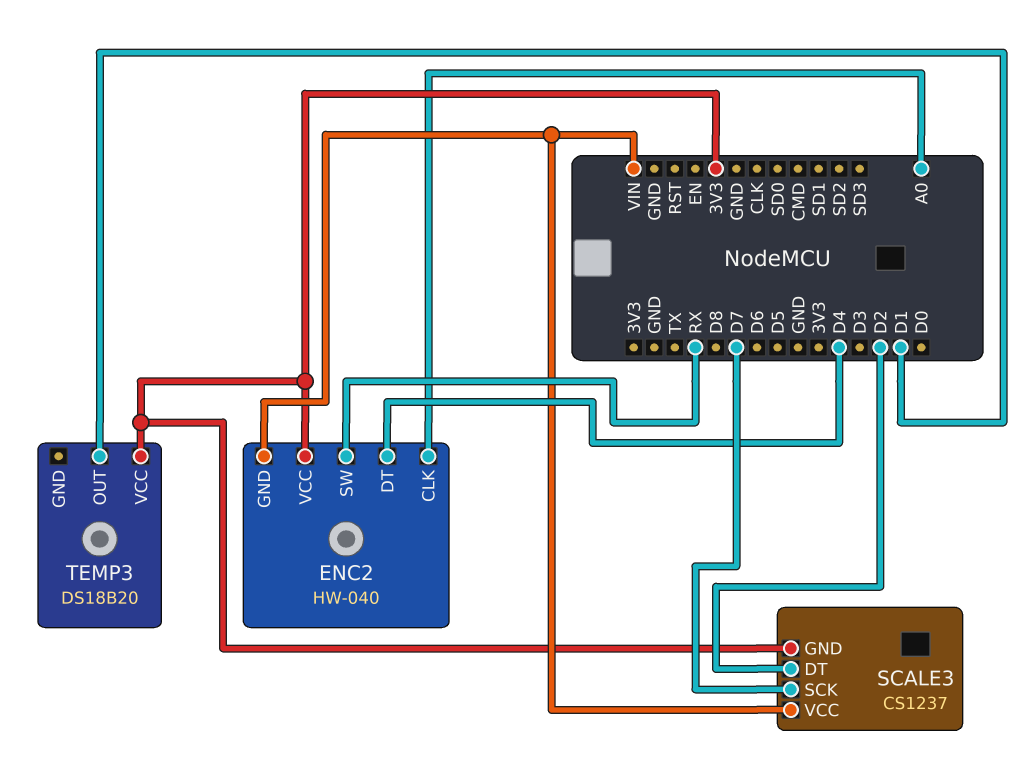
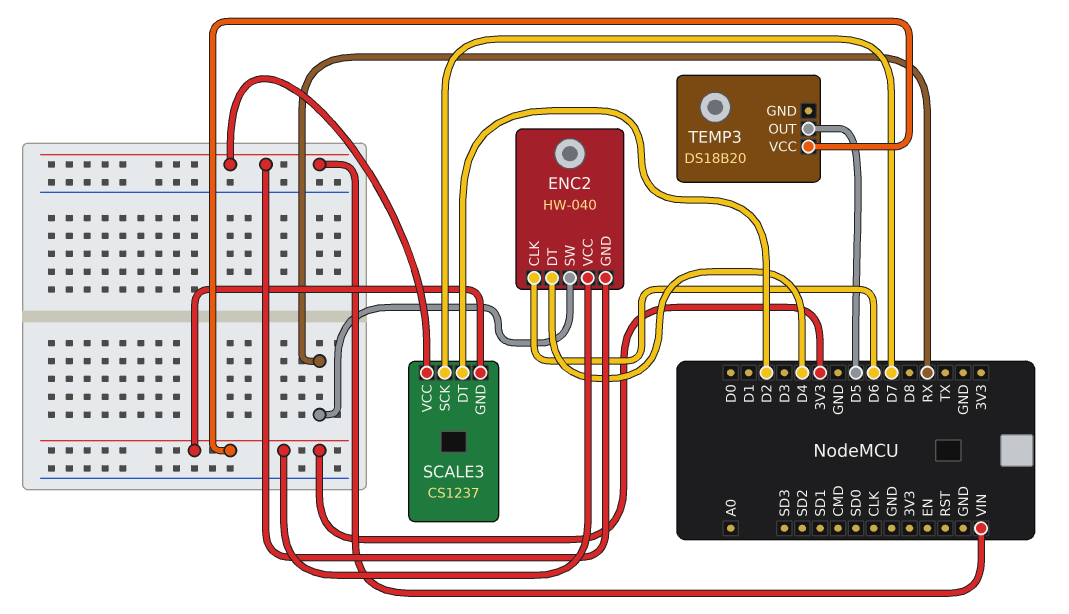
ENC2 pin CLK: A0 -> D6
TEMP3 pin OUT: D1 -> D5

